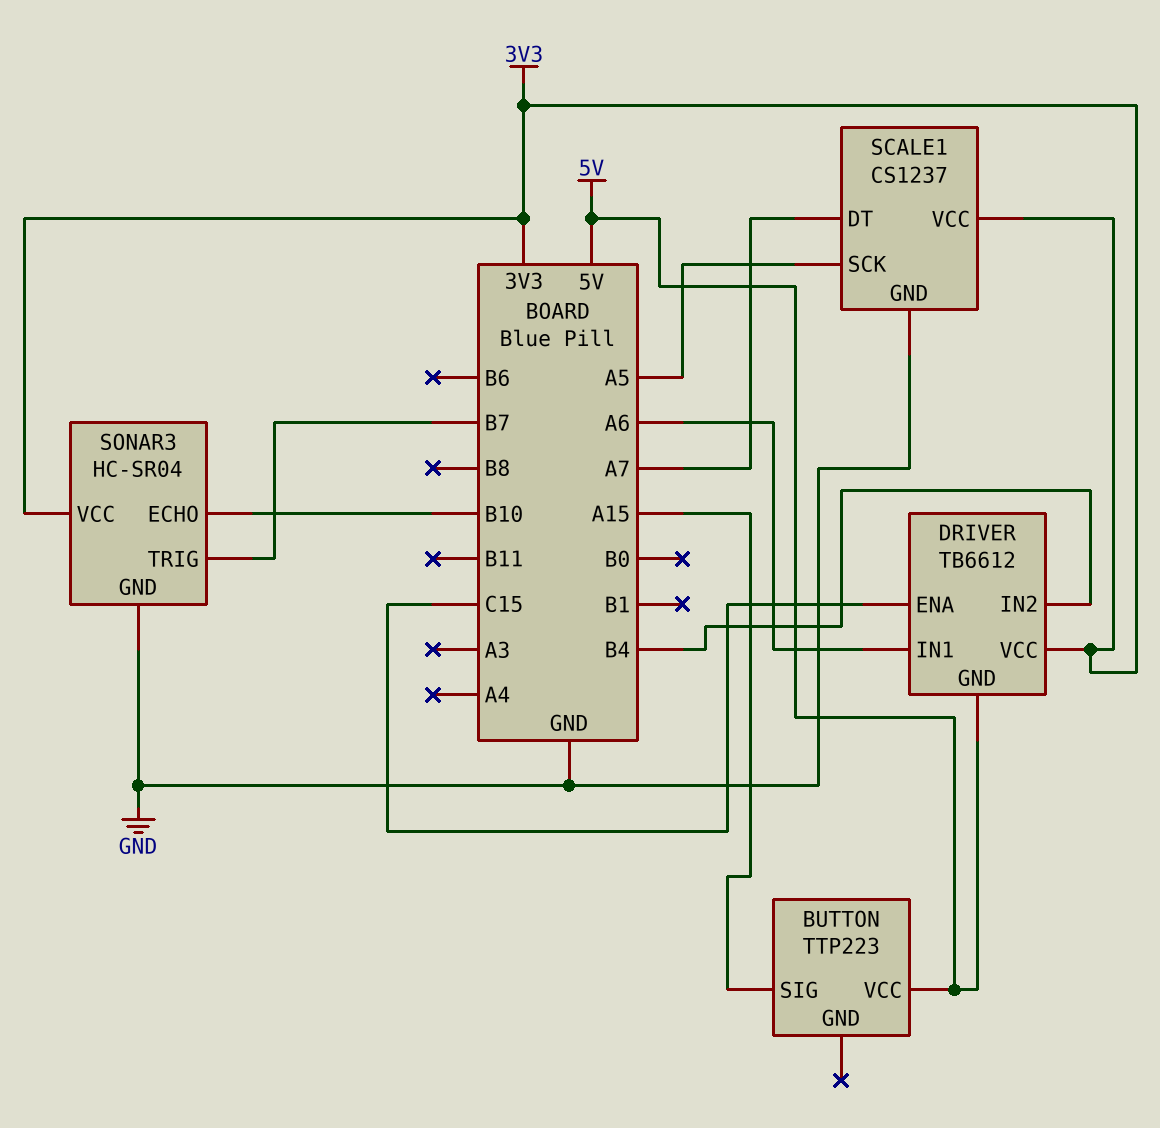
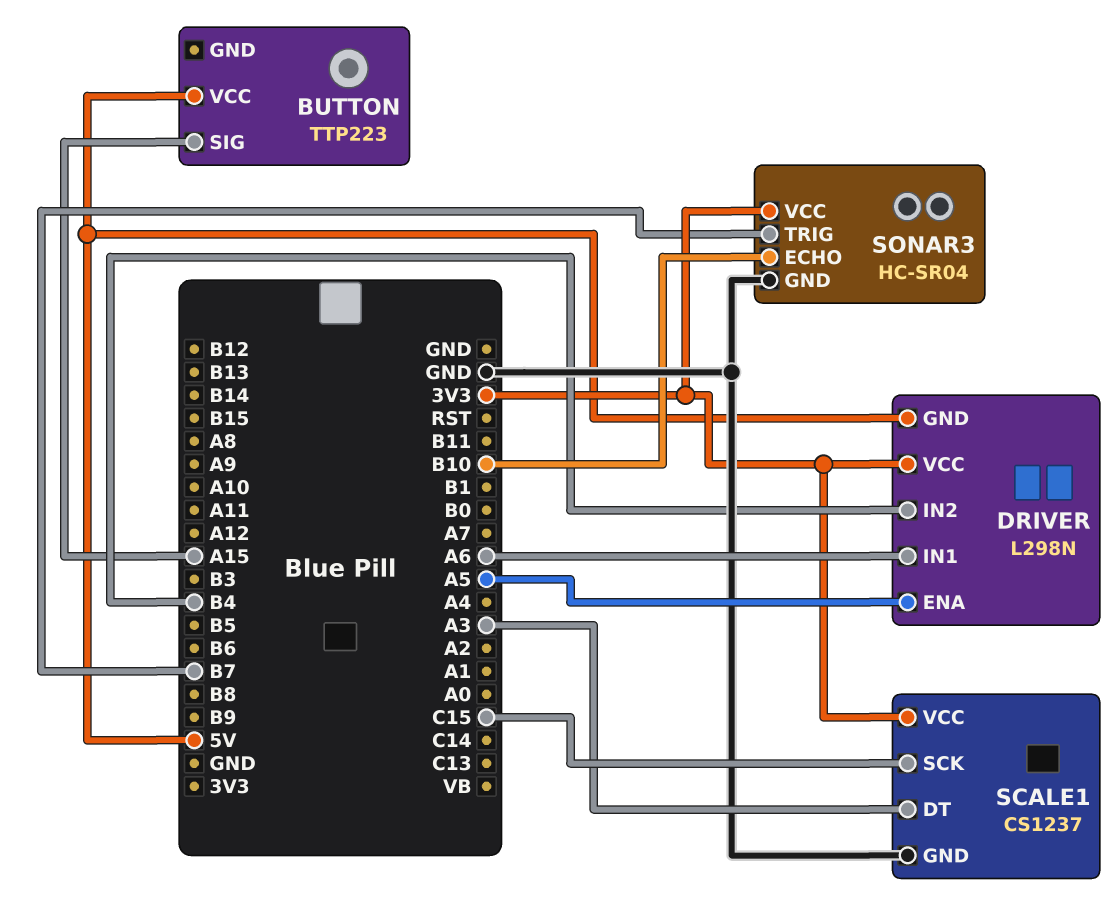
DRIVER: TB6612 -> L298N
DRIVER pin ENA: C15 -> A5
SCALE1 pin DT: A7 -> A3
SCALE1 pin SCK: A5 -> C15

